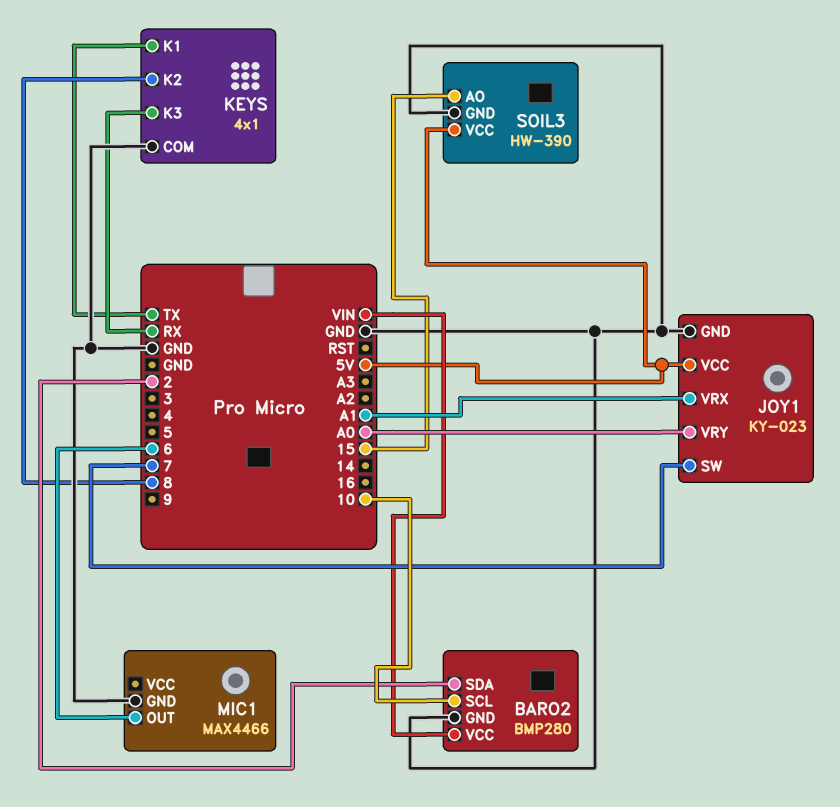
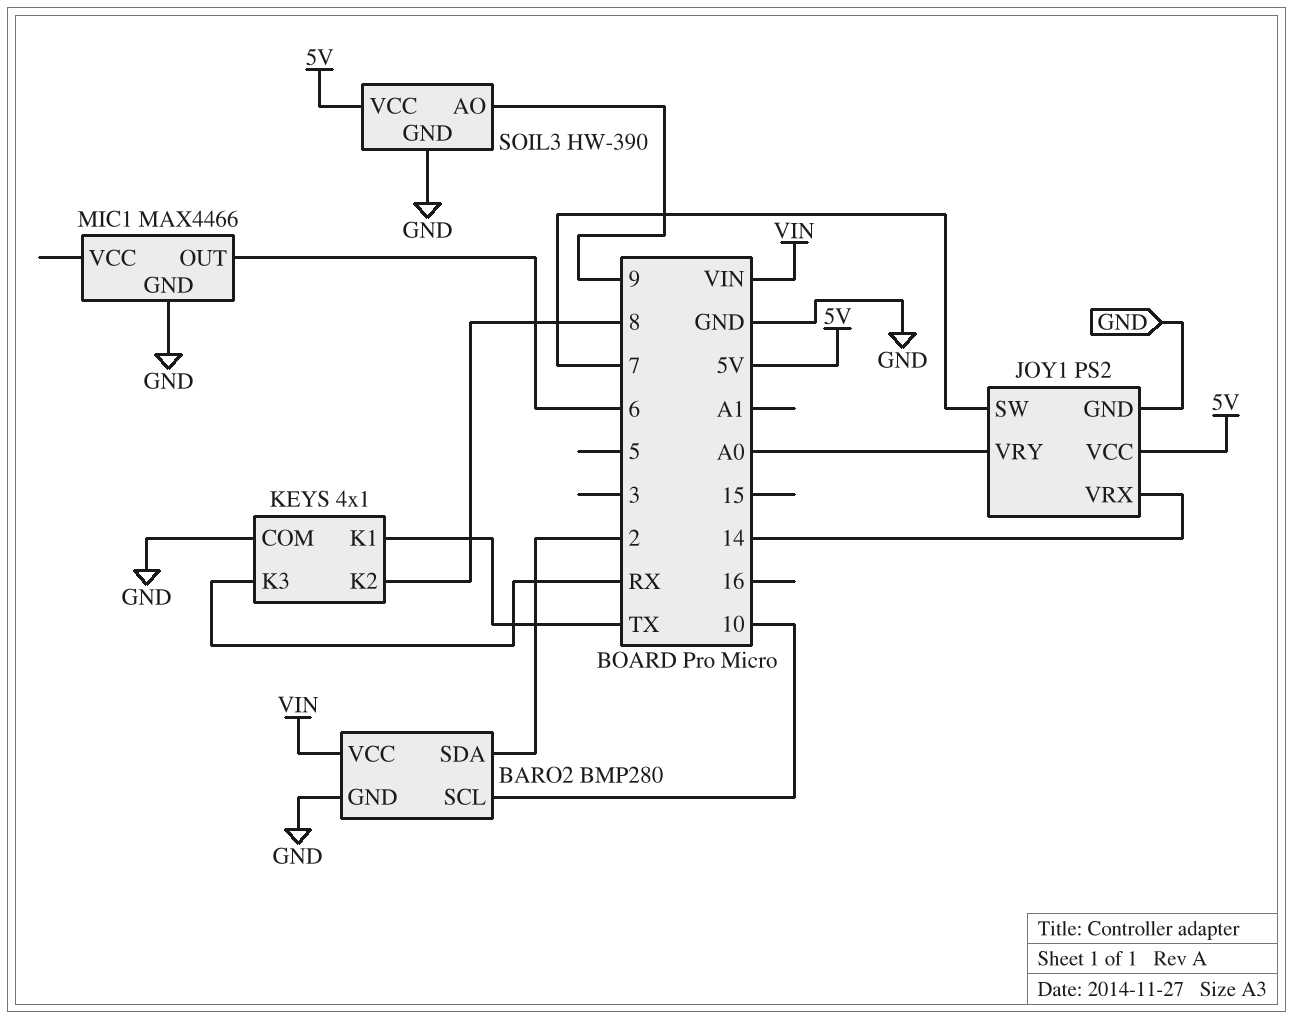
JOY1: KY-023 -> PS2
JOY1 pin VRX: A1 -> 14
SOIL3 pin AO: 15 -> 9

